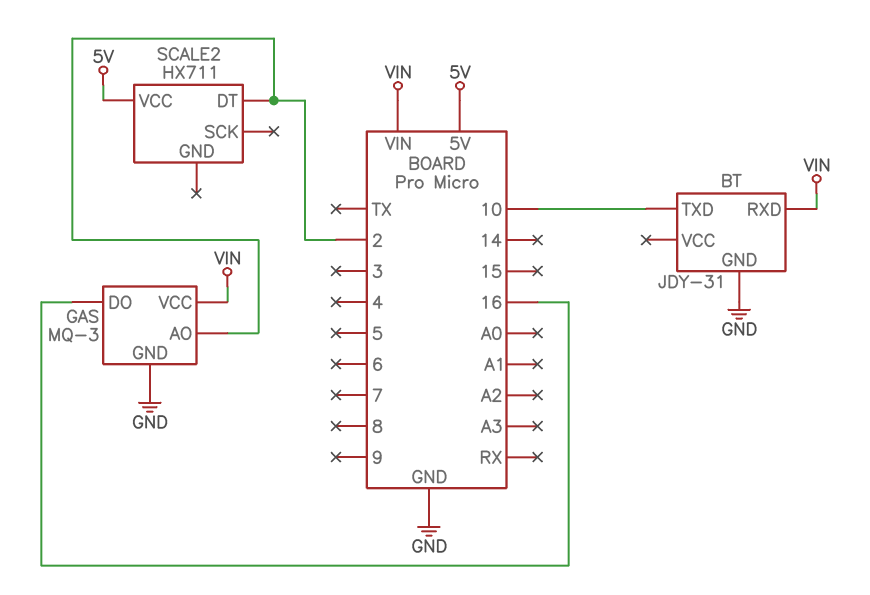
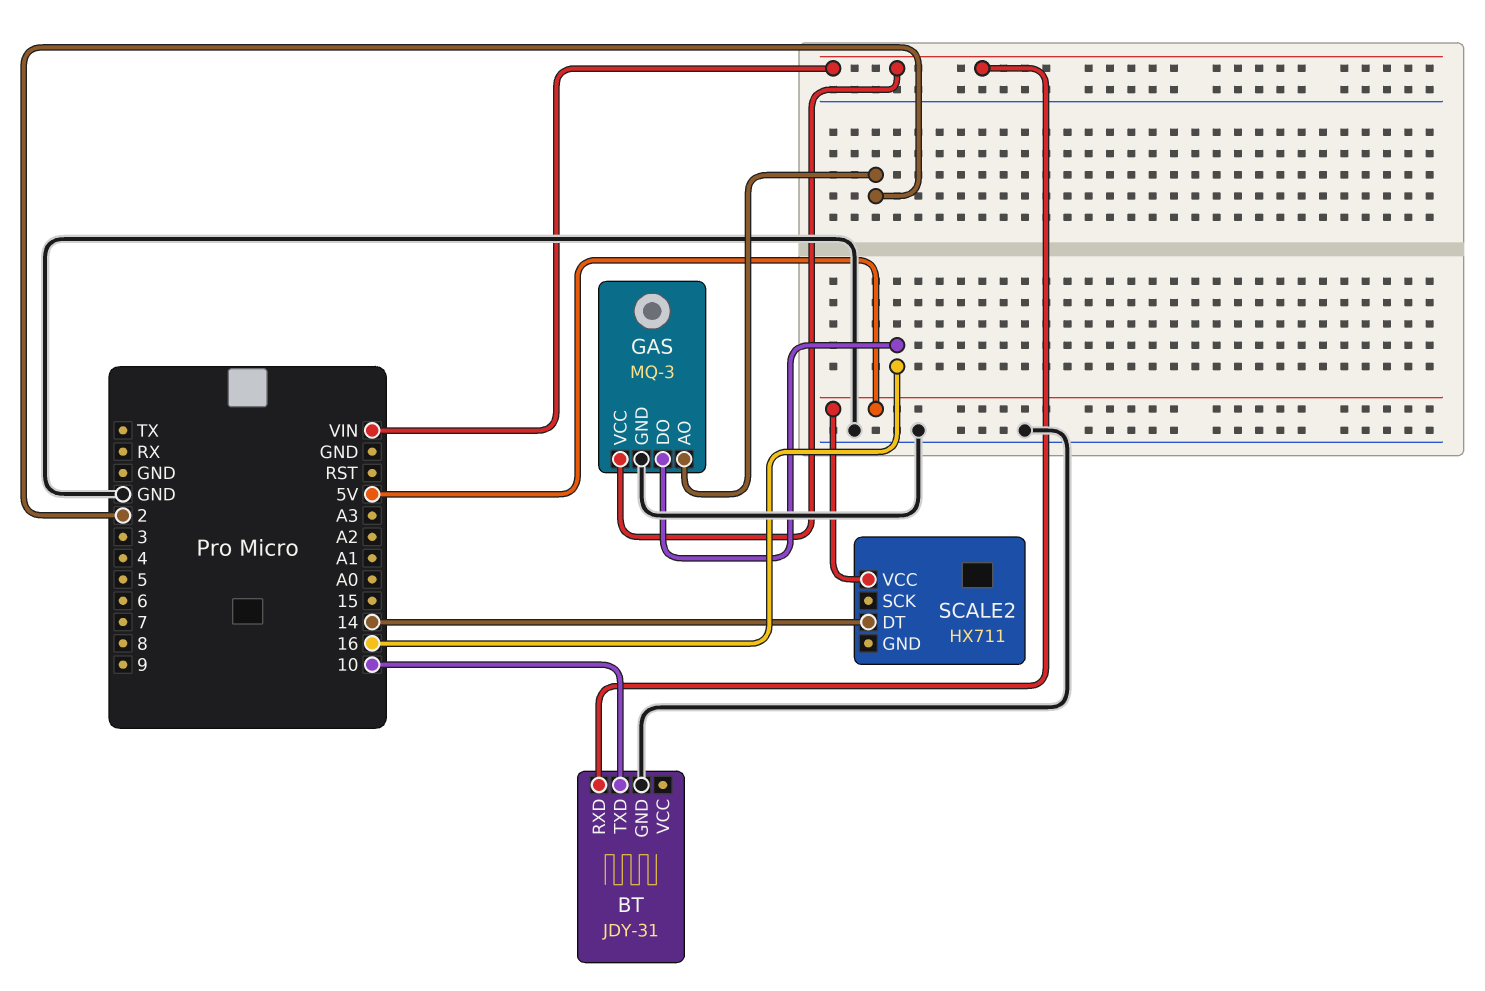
SCALE2 pin DT: 2 -> 14

